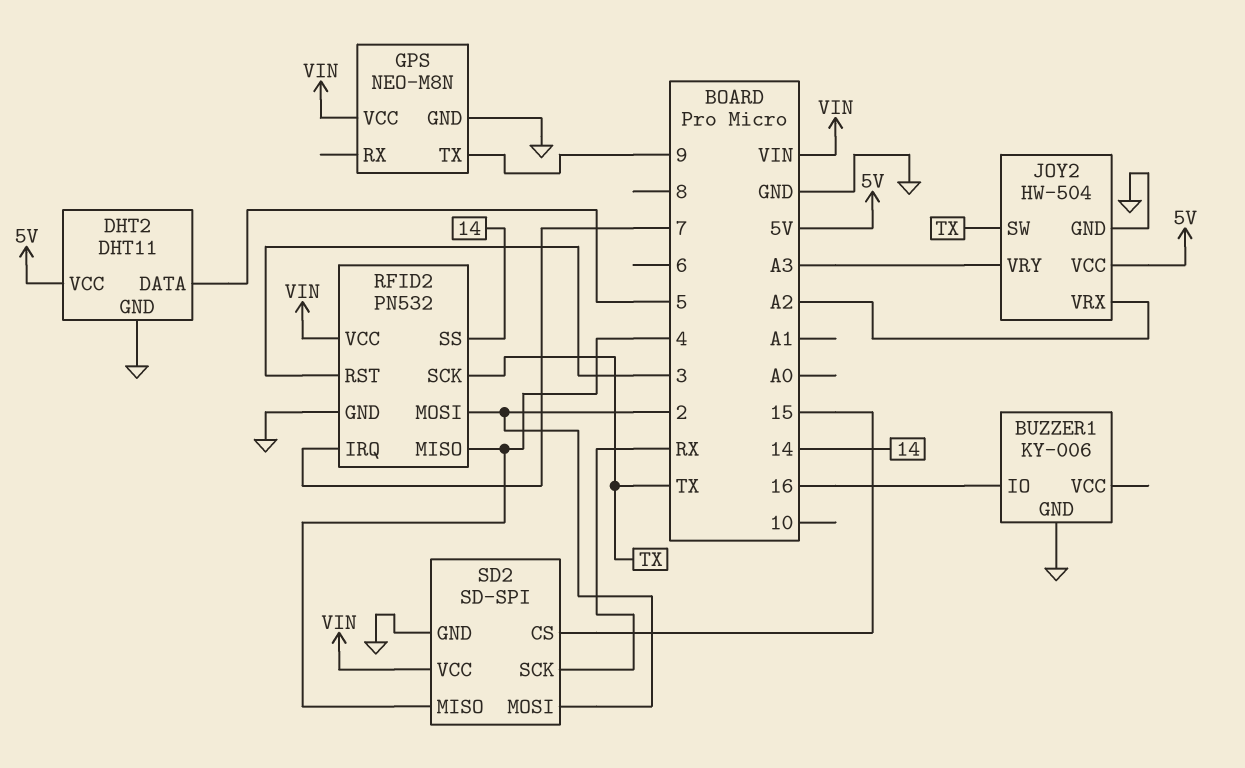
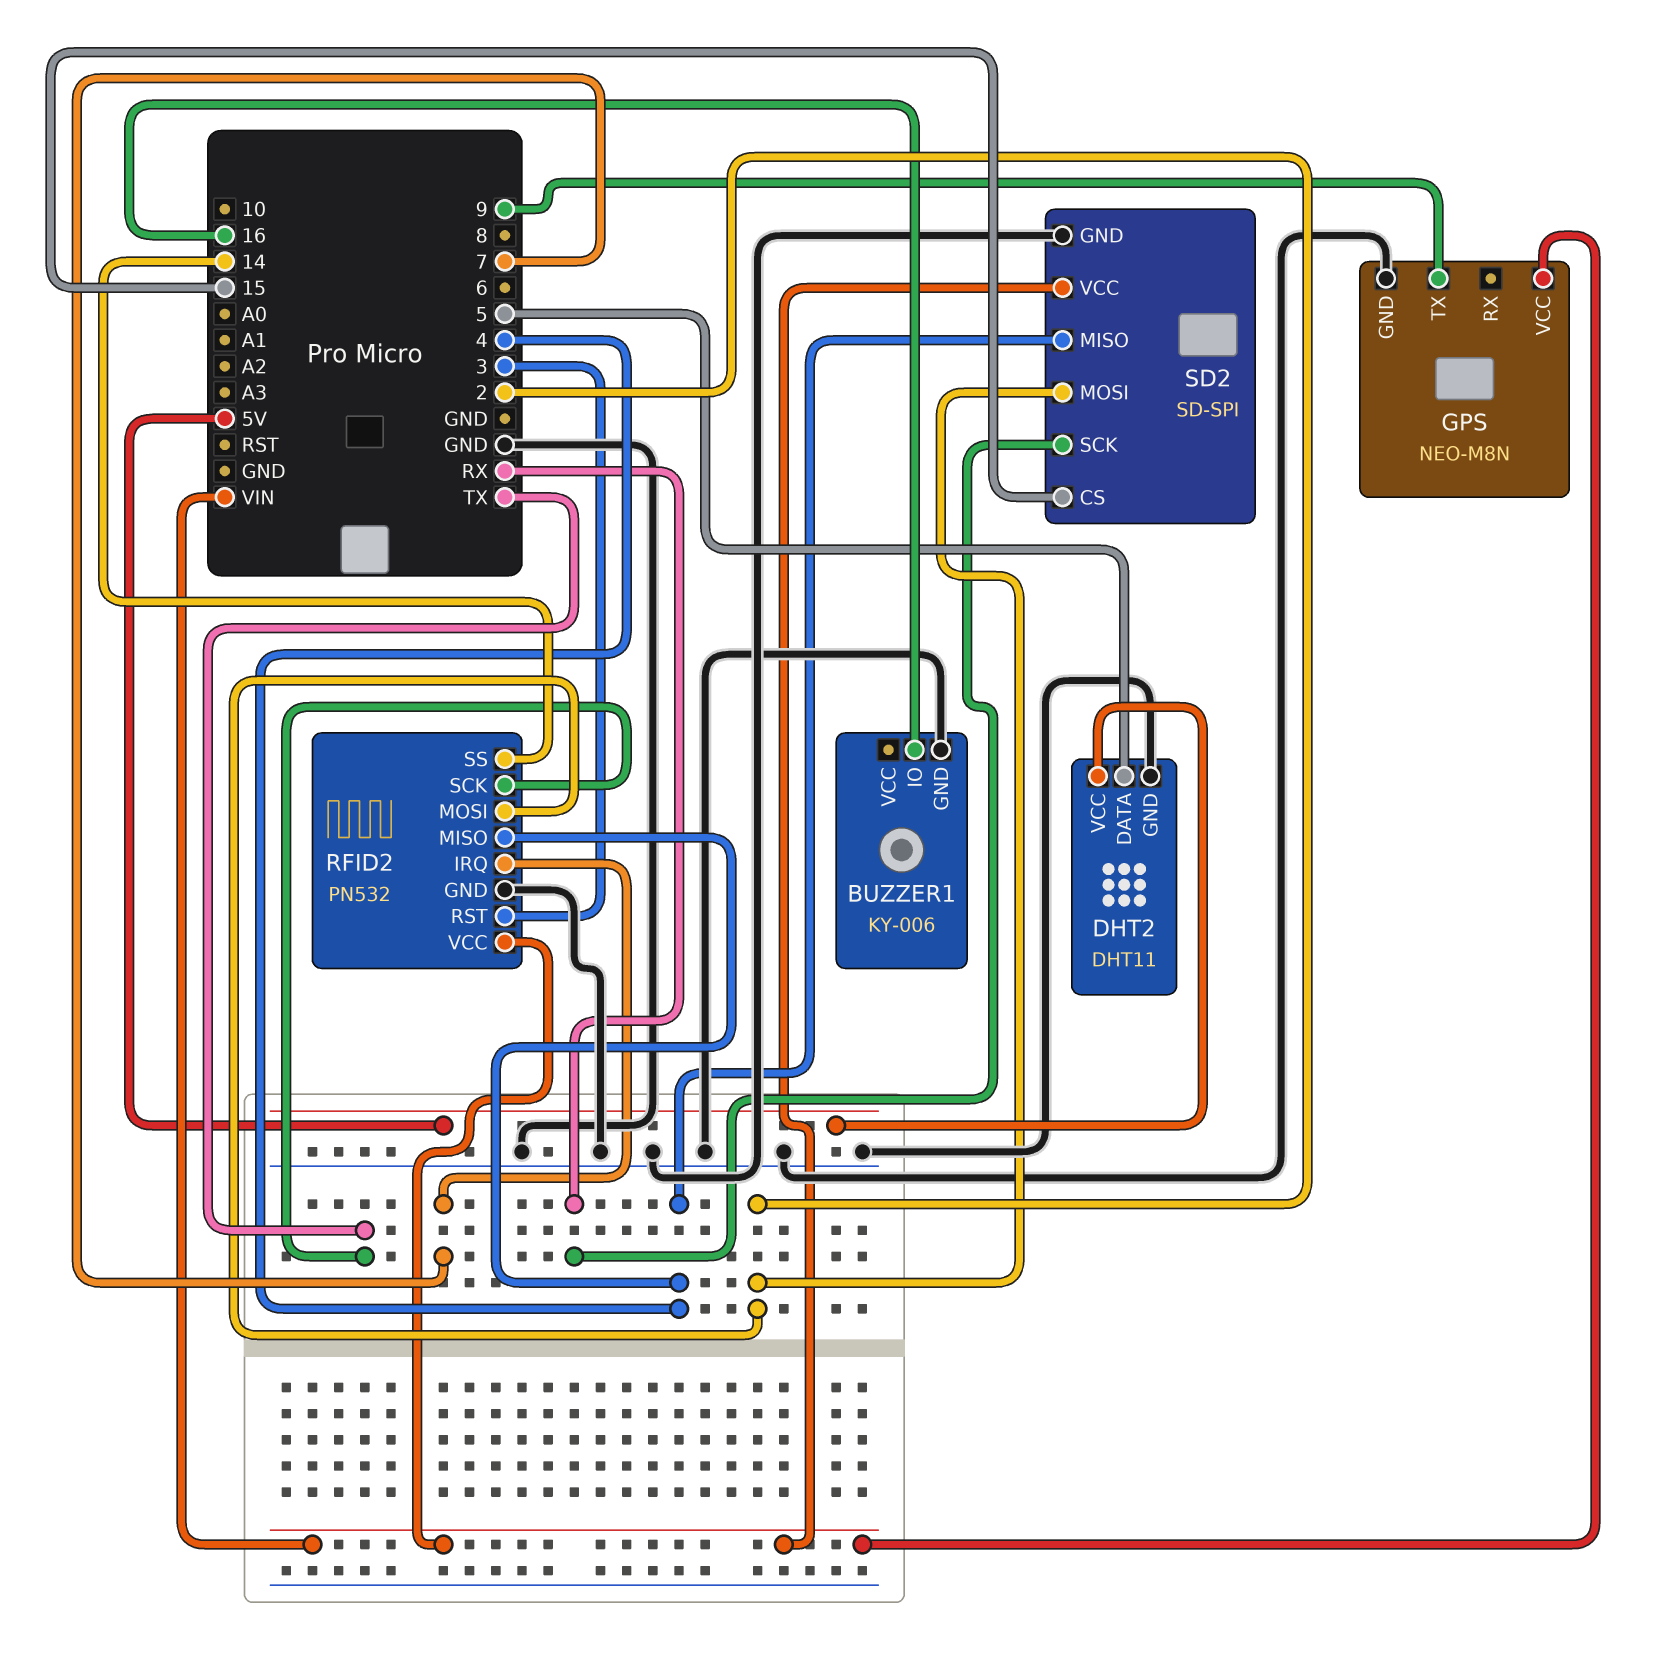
JOY2: HW-504 -> none
JOY2 pin GND: GND -> none
JOY2 pin SW: TX -> none
JOY2 pin VCC: 5V -> none
JOY2 pin VRX: A2 -> none
JOY2 pin VRY: A3 -> none

